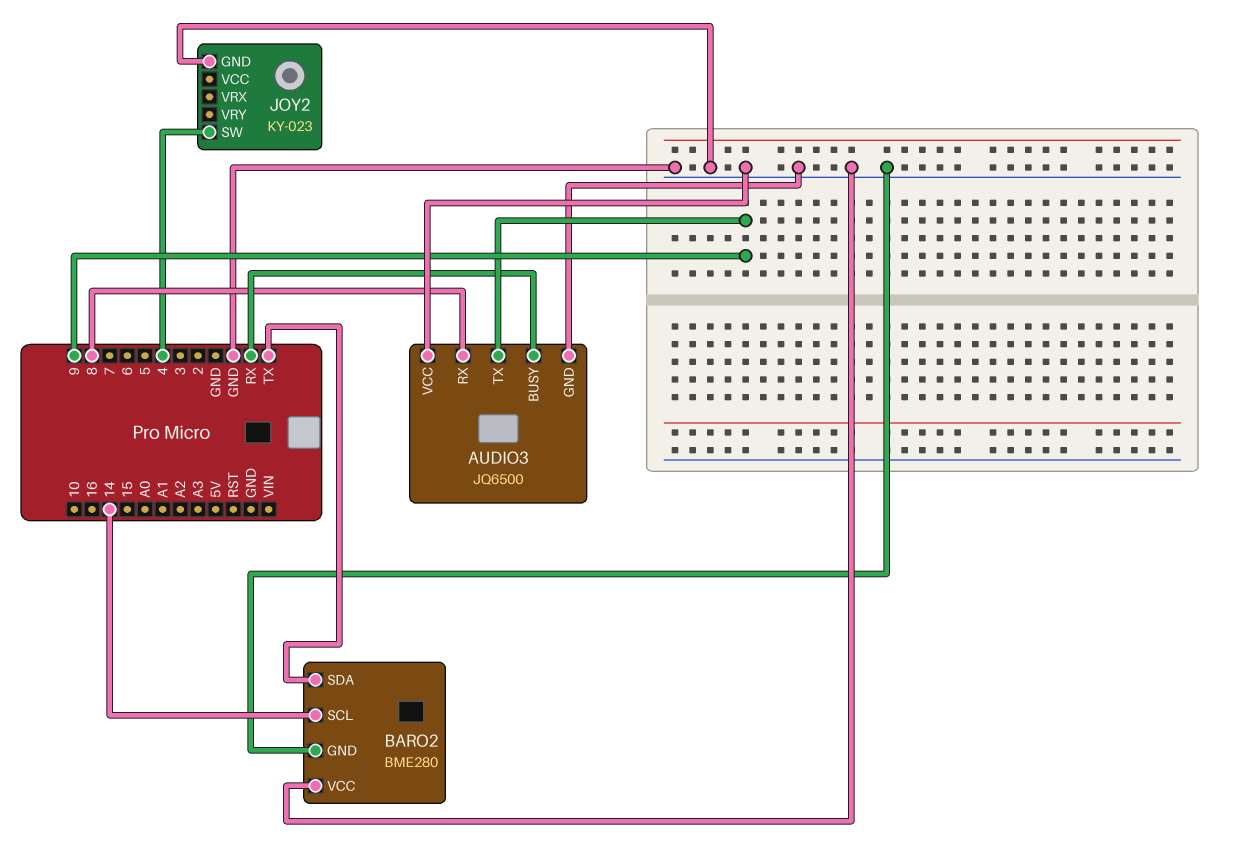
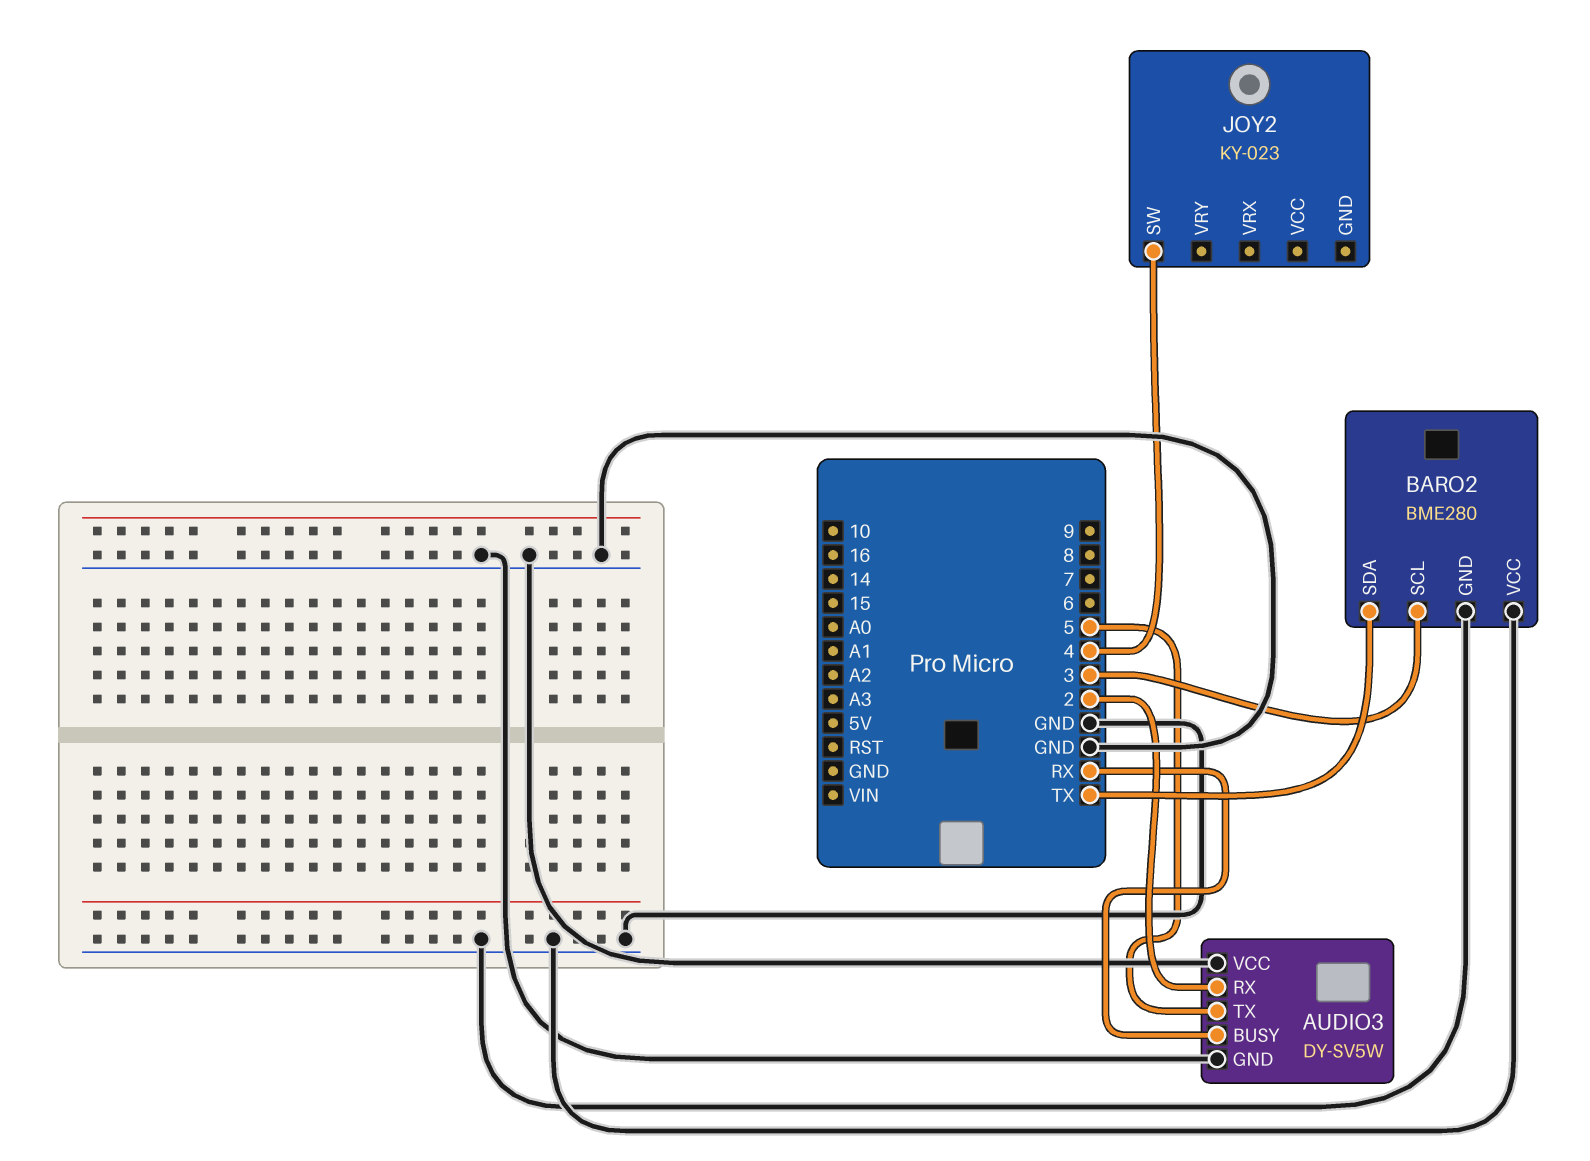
AUDIO3: JQ6500 -> DY-SV5W
AUDIO3 pin RX: 8 -> 2
AUDIO3 pin TX: 9 -> 5
BARO2 pin SCL: 14 -> 3
JOY2 pin GND: GND -> none

